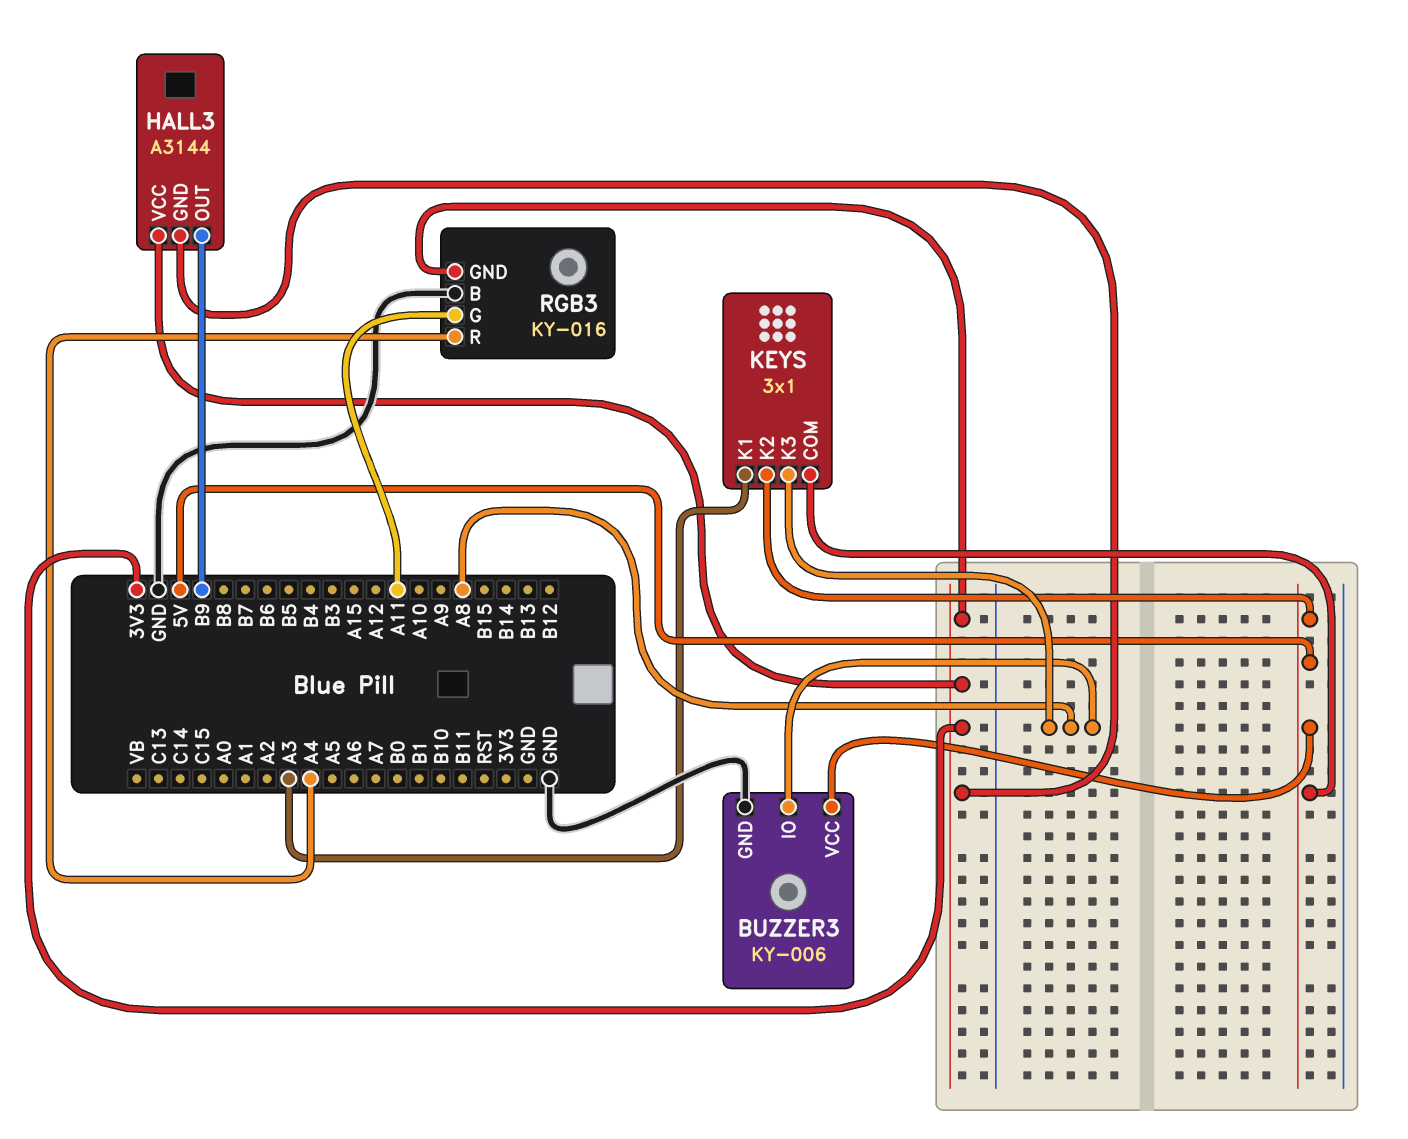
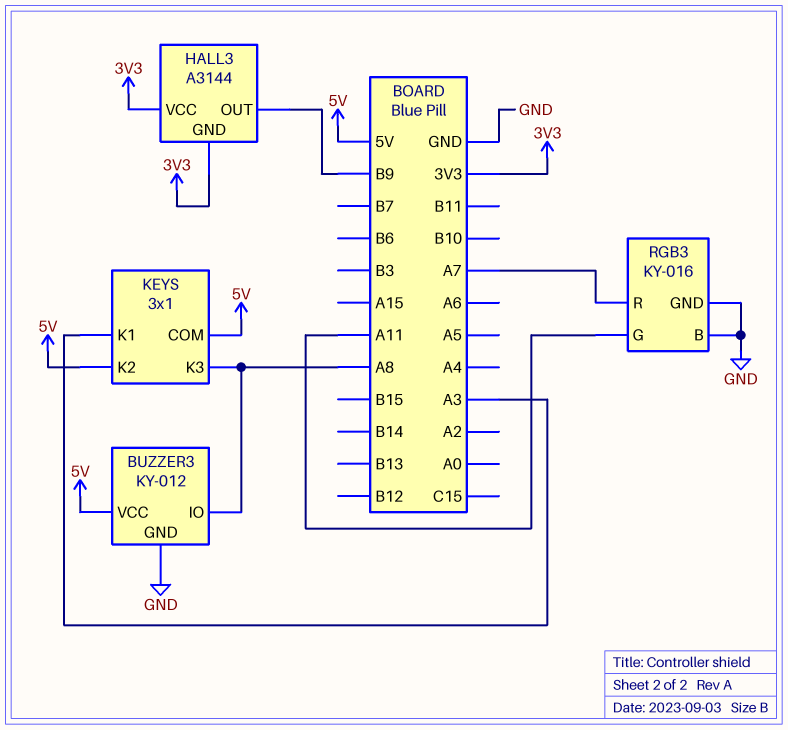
BUZZER3: KY-006 -> KY-012
RGB3 pin GND: 3V3 -> GND
RGB3 pin R: A4 -> A7

